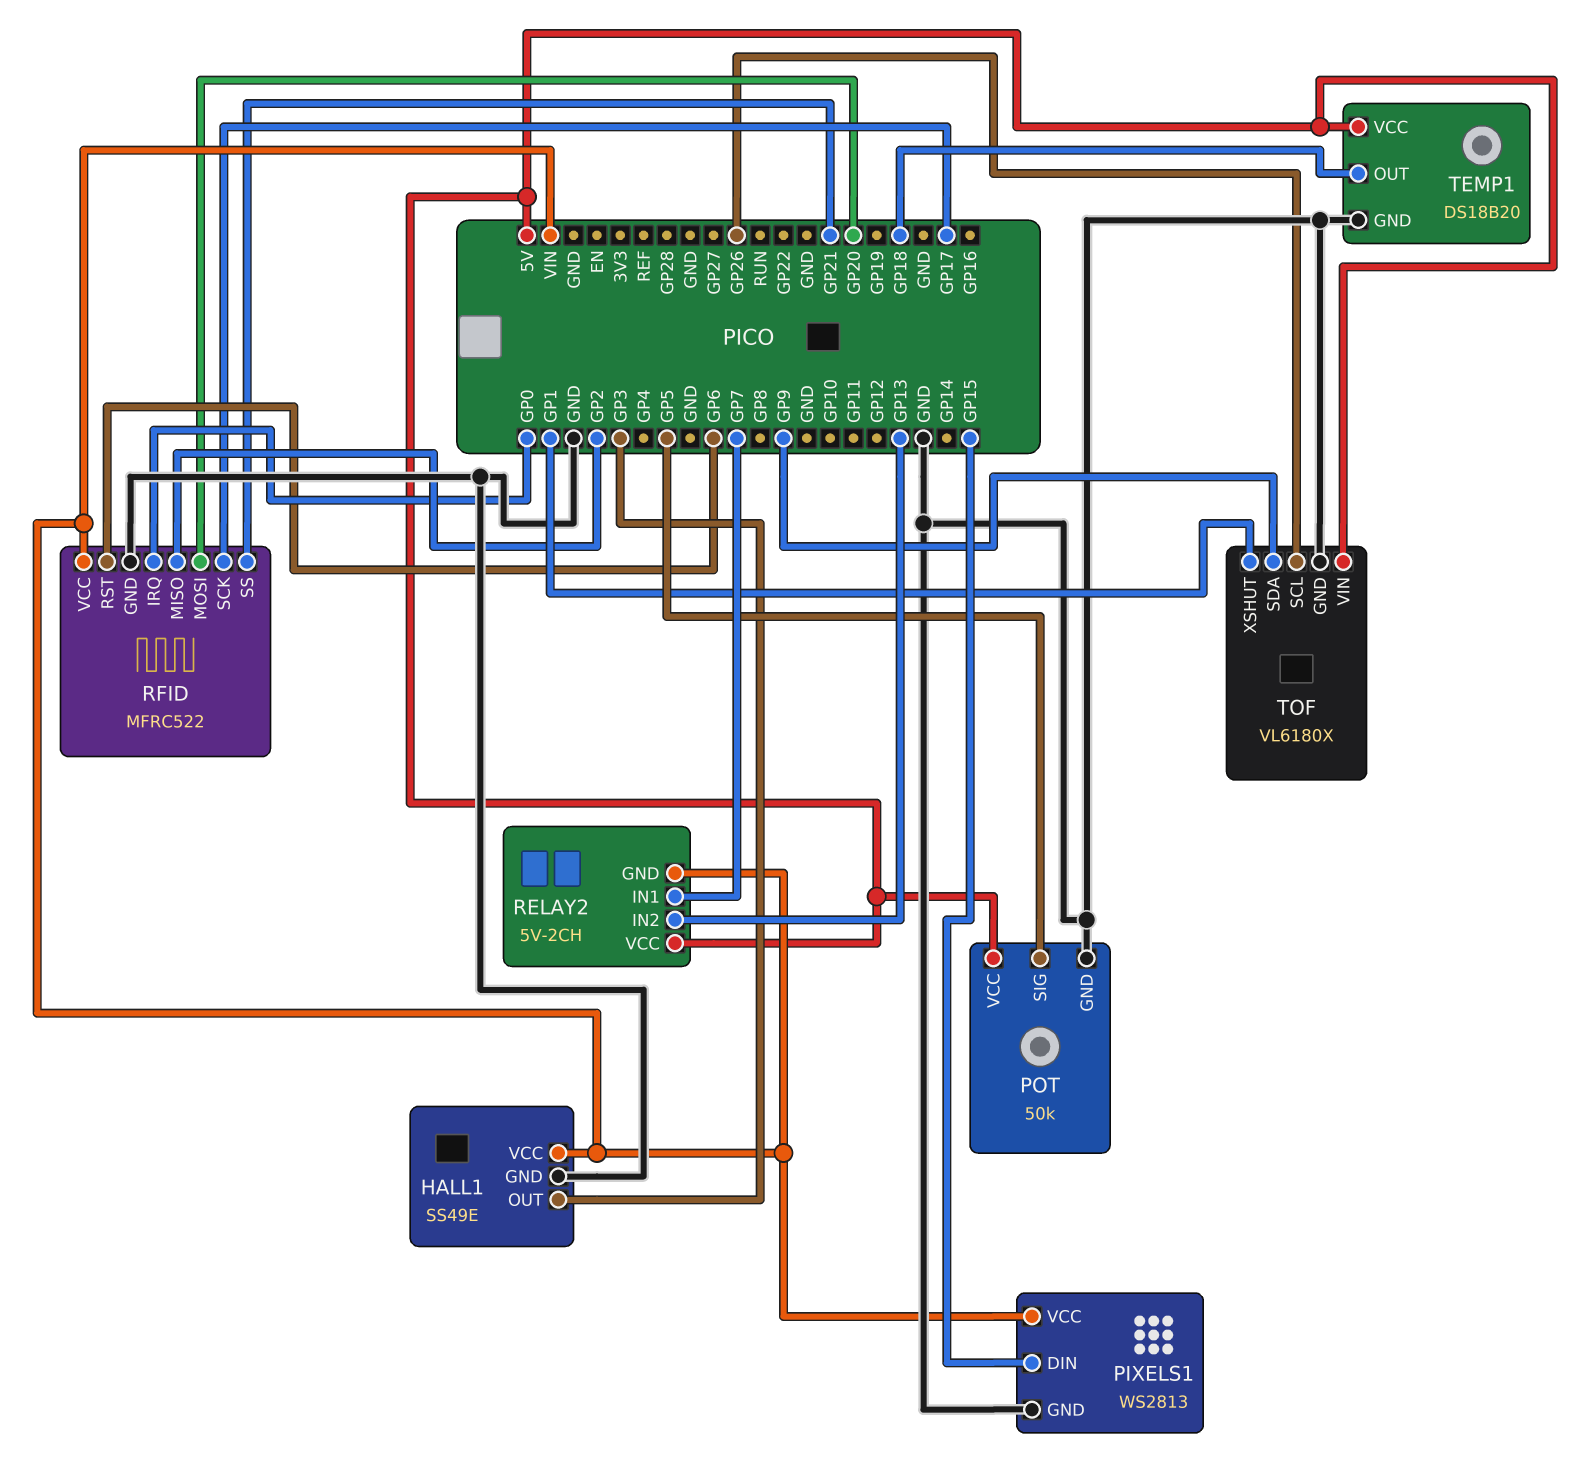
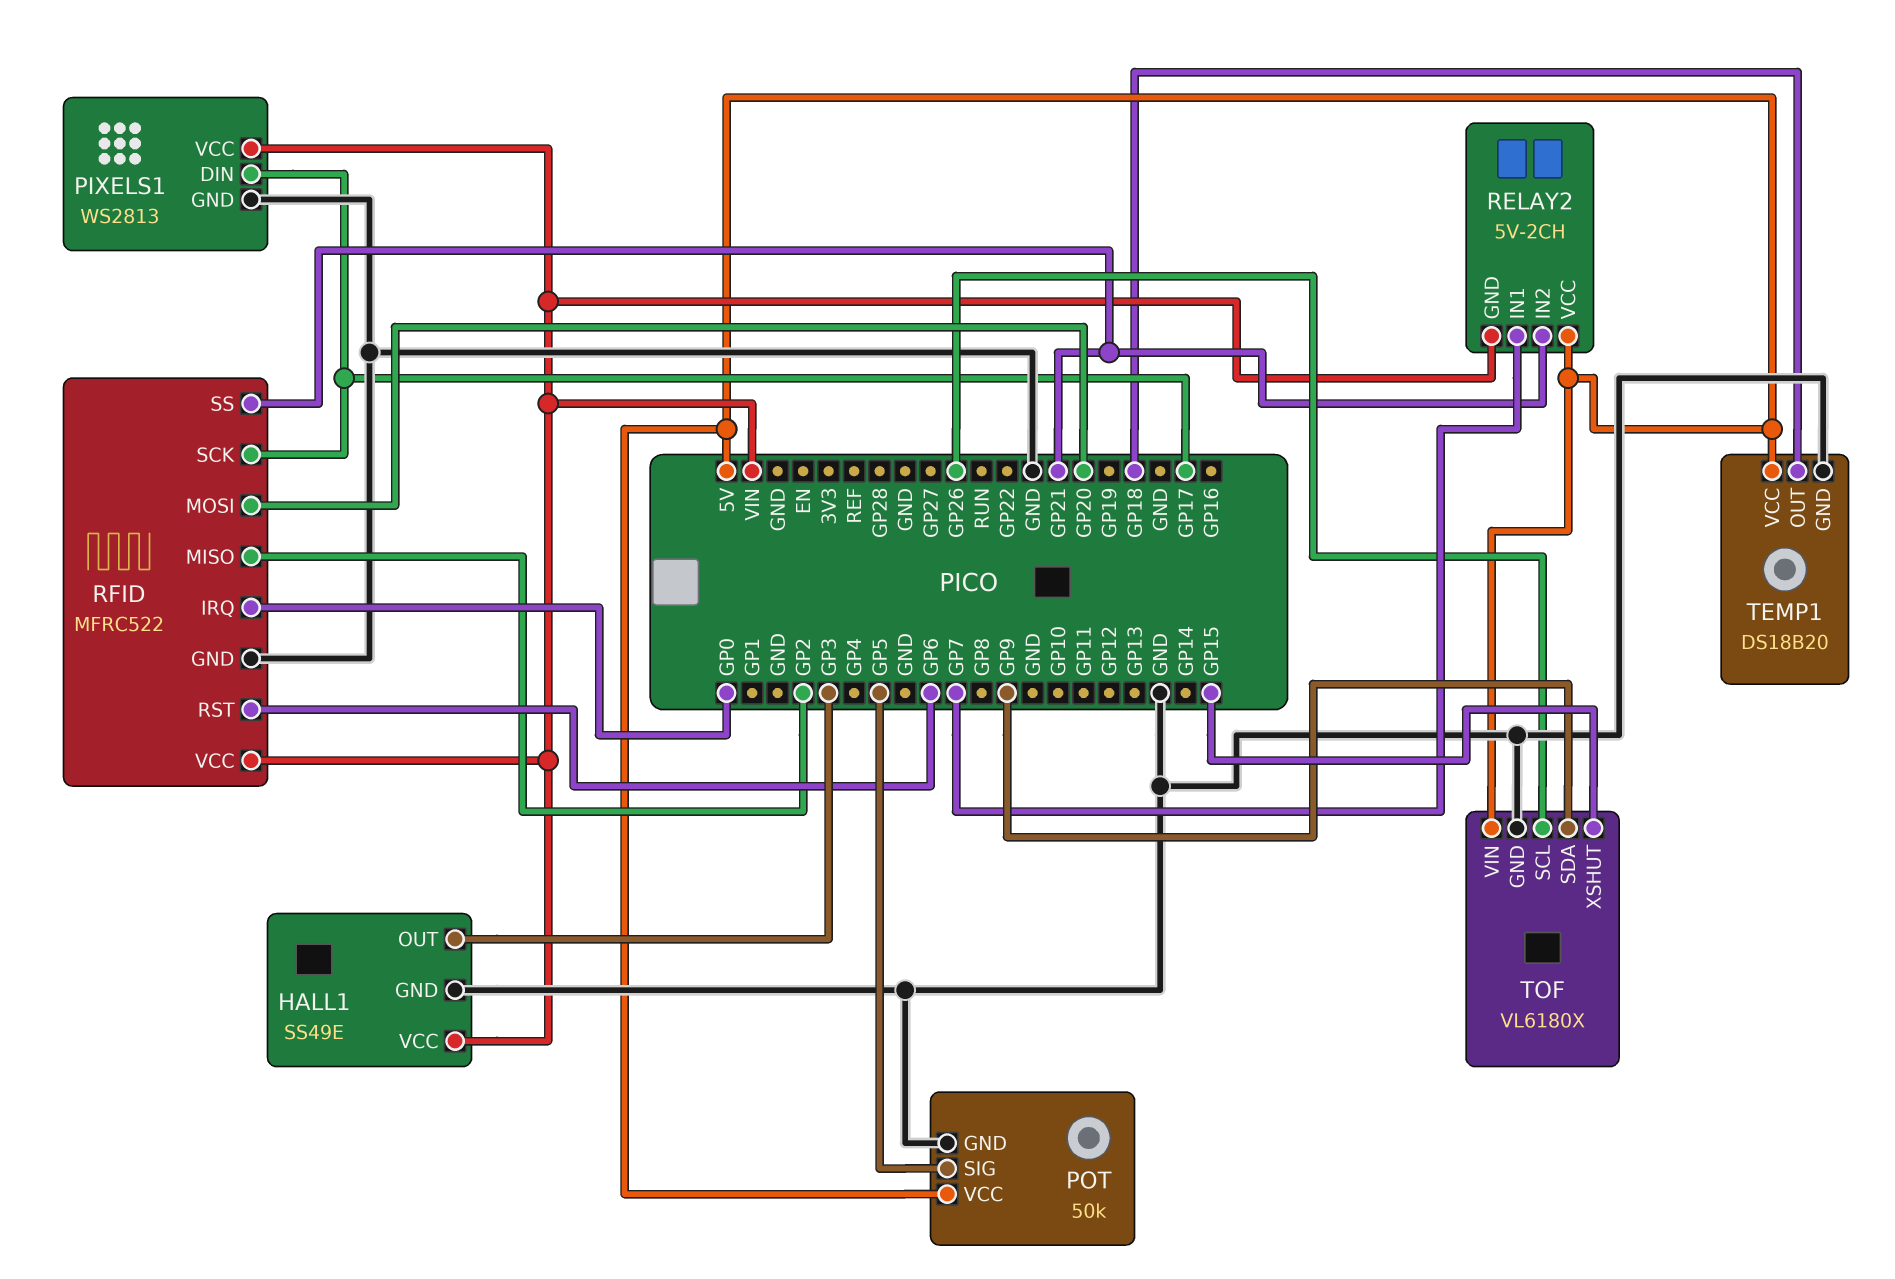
PIXELS1 pin DIN: GP15 -> GP17
RELAY2 pin IN2: GP13 -> GP21
TOF pin XSHUT: GP1 -> GP15

